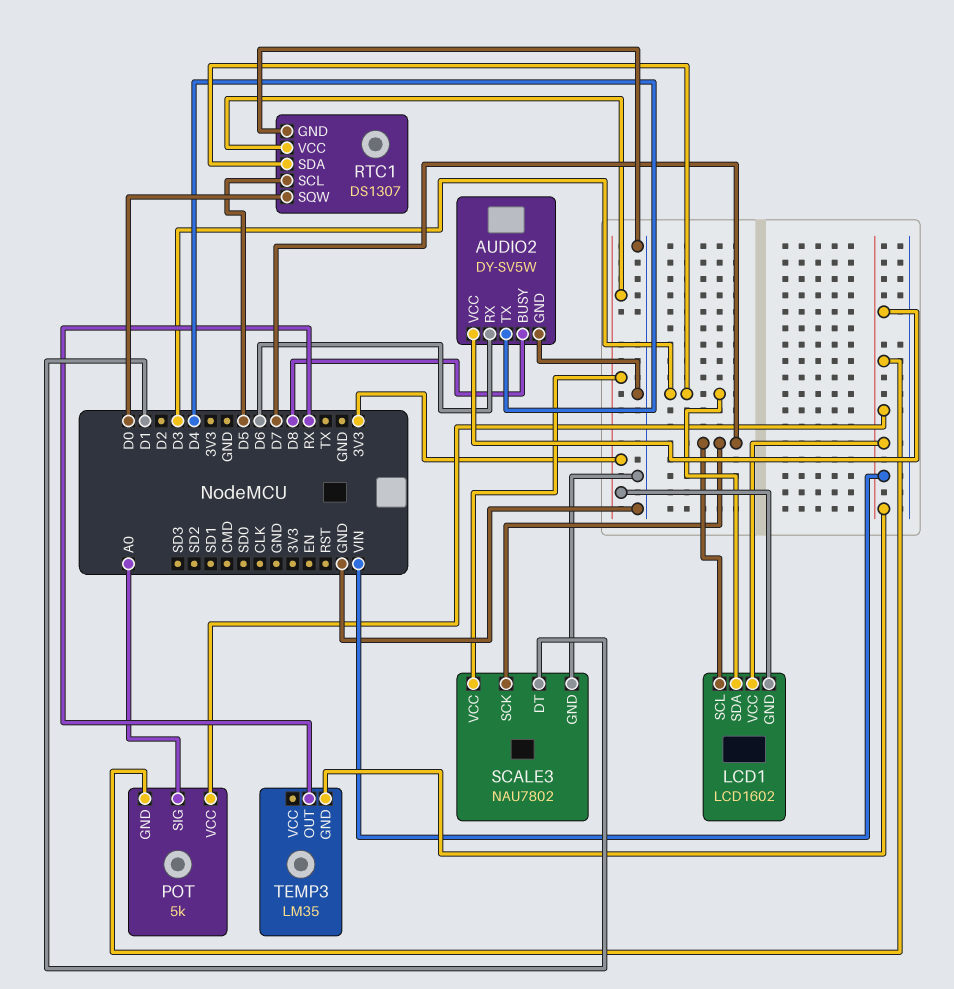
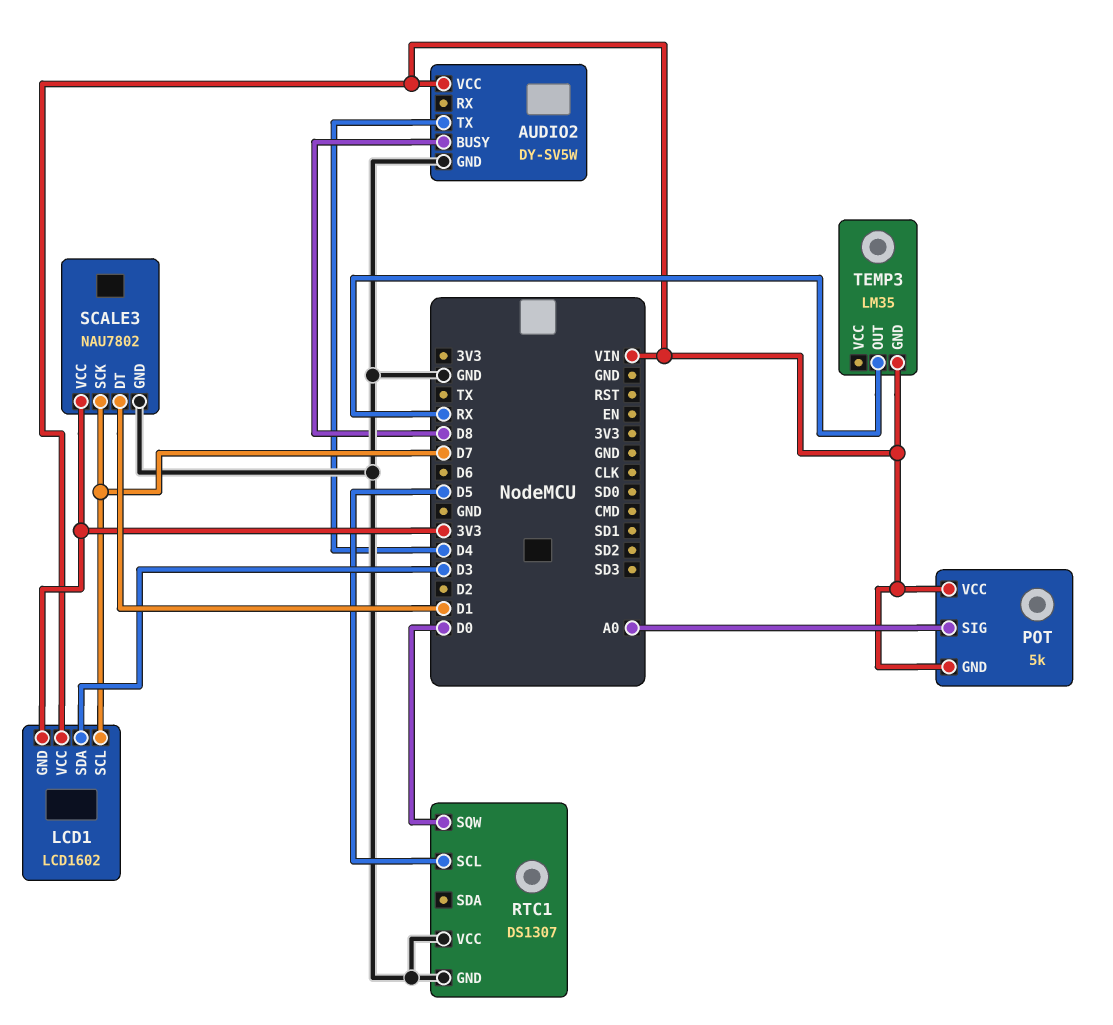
AUDIO2 pin RX: D6 -> none
RTC1 pin SDA: D3 -> none
RTC1 pin VCC: 3V3 -> GND

